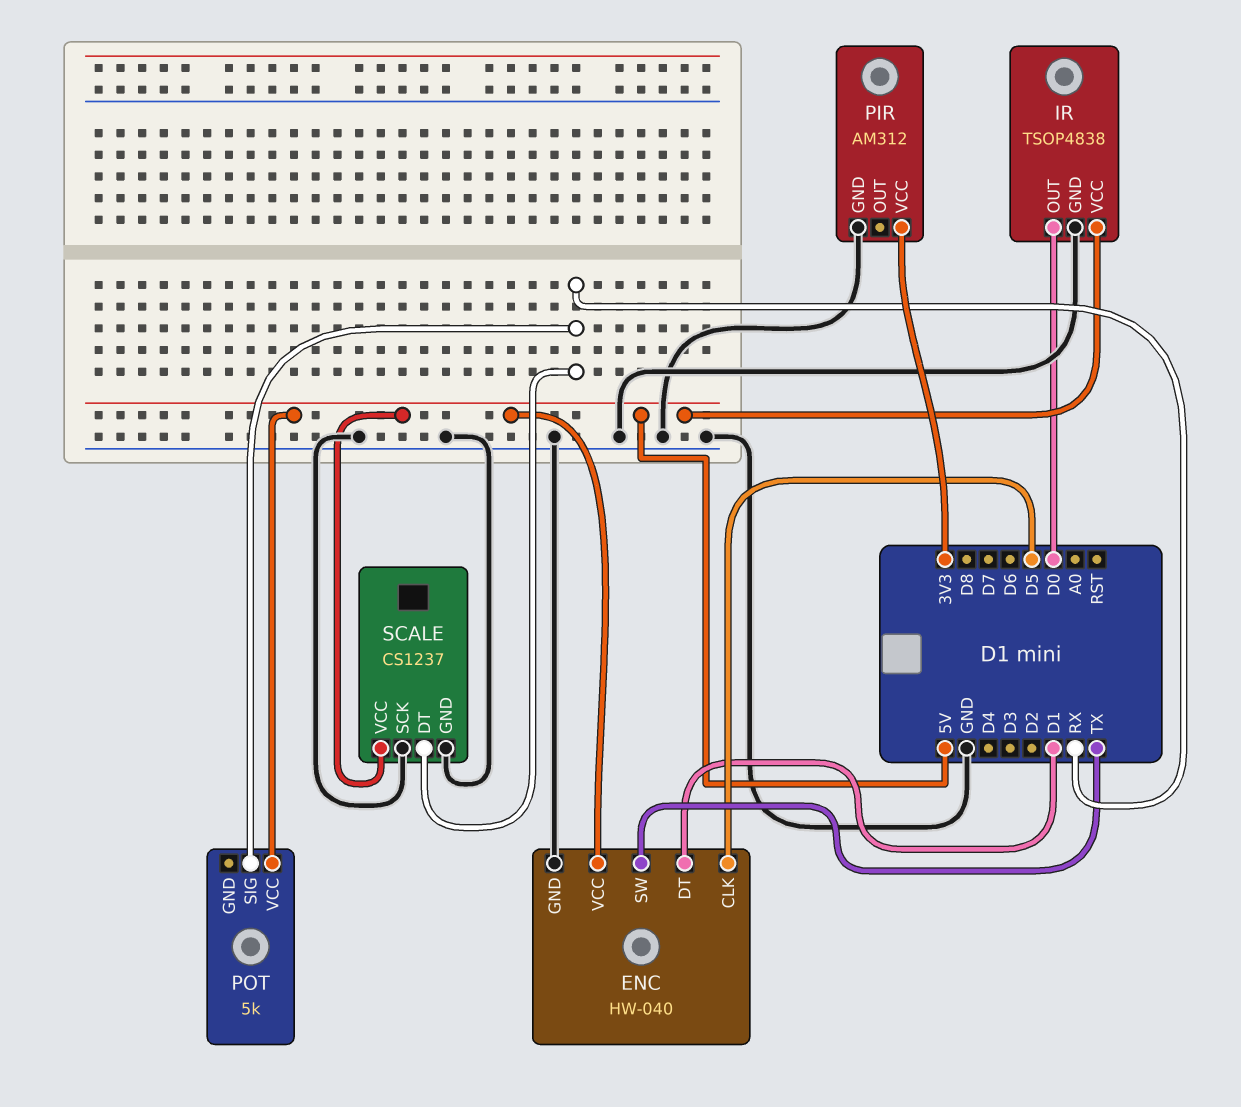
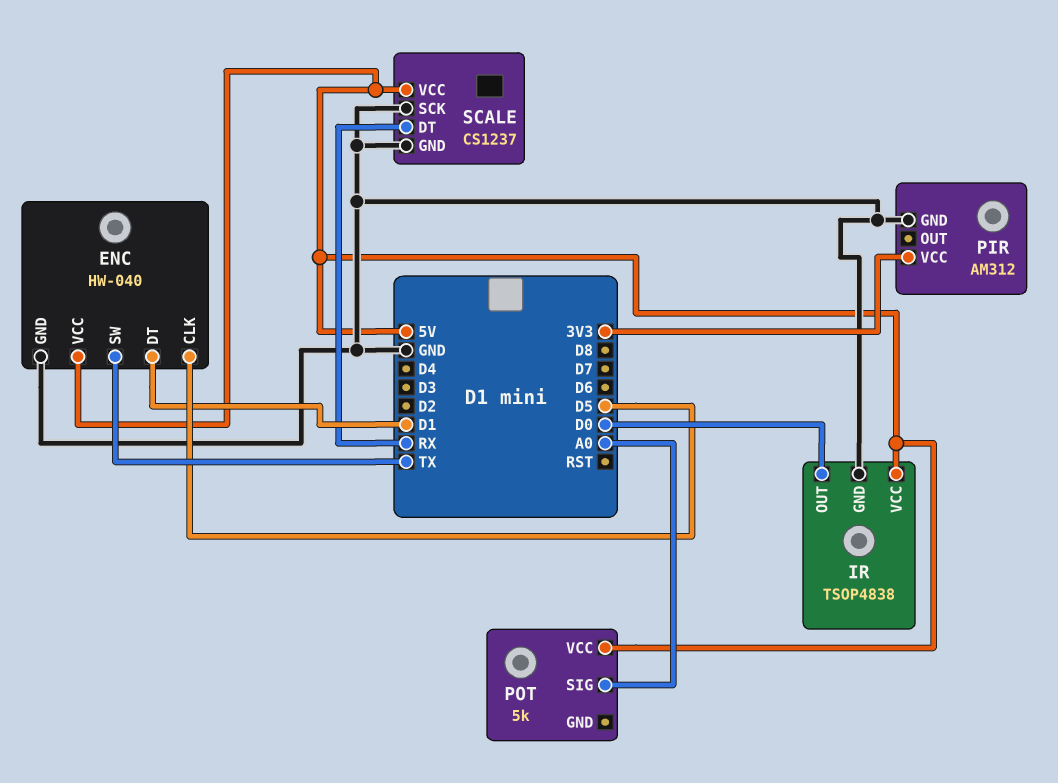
POT pin SIG: RX -> A0

